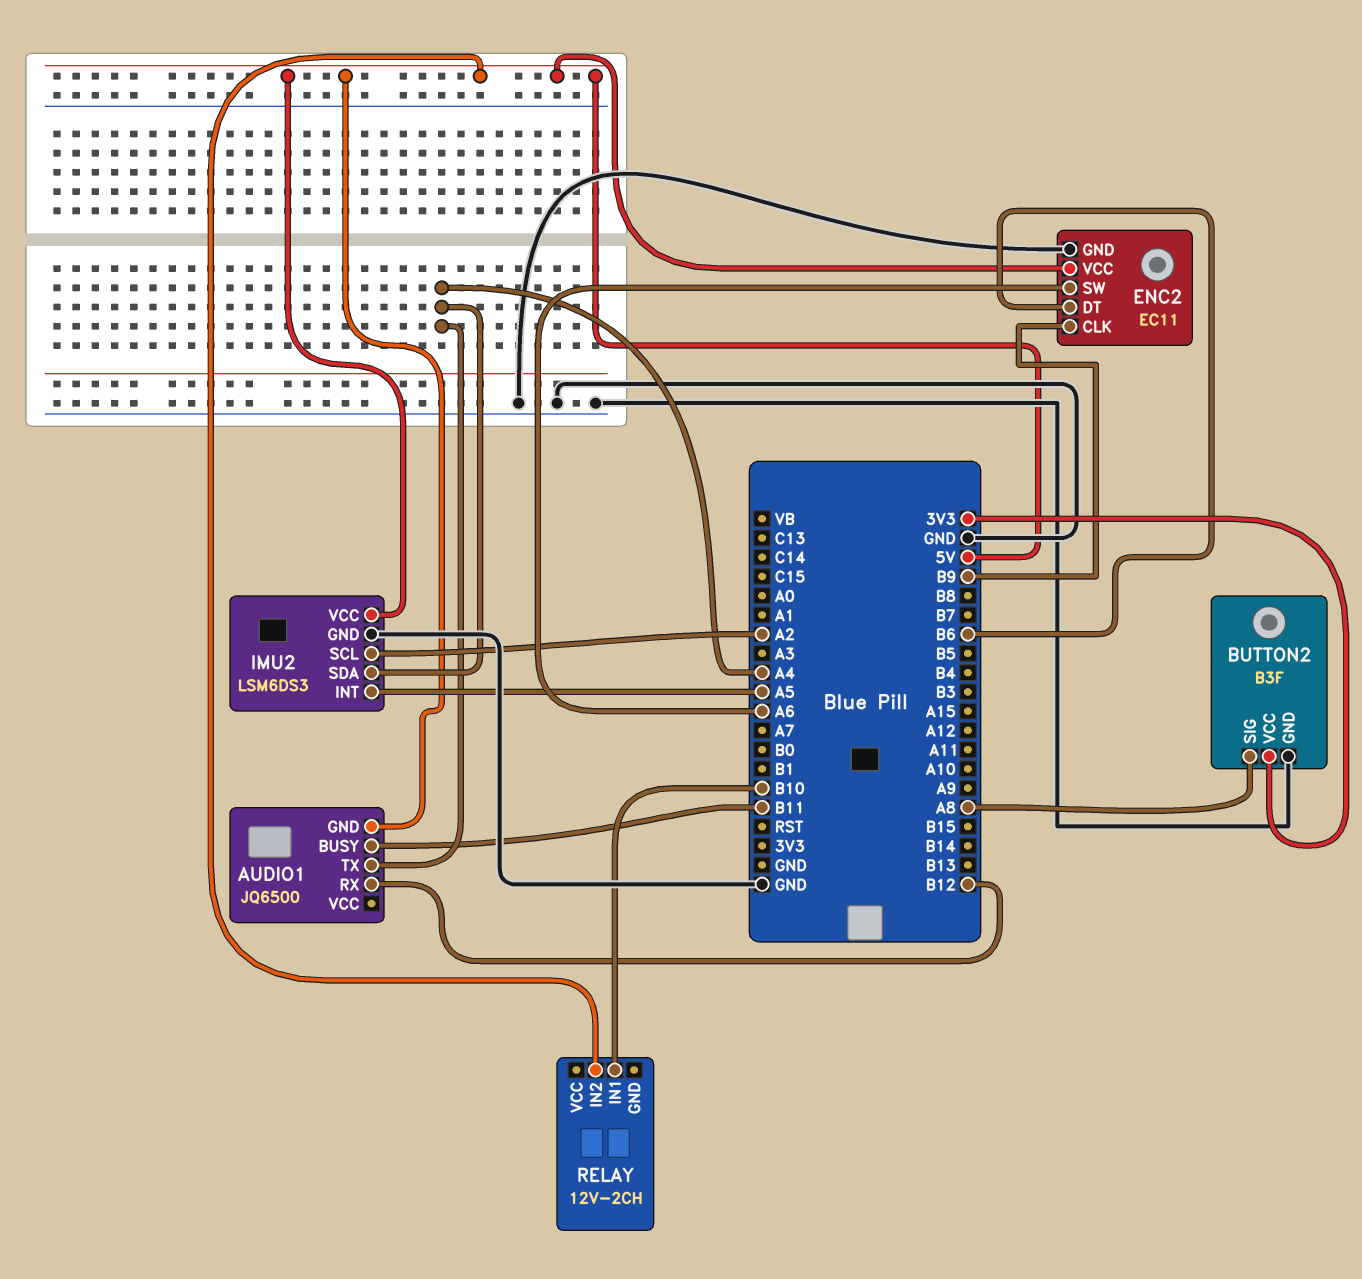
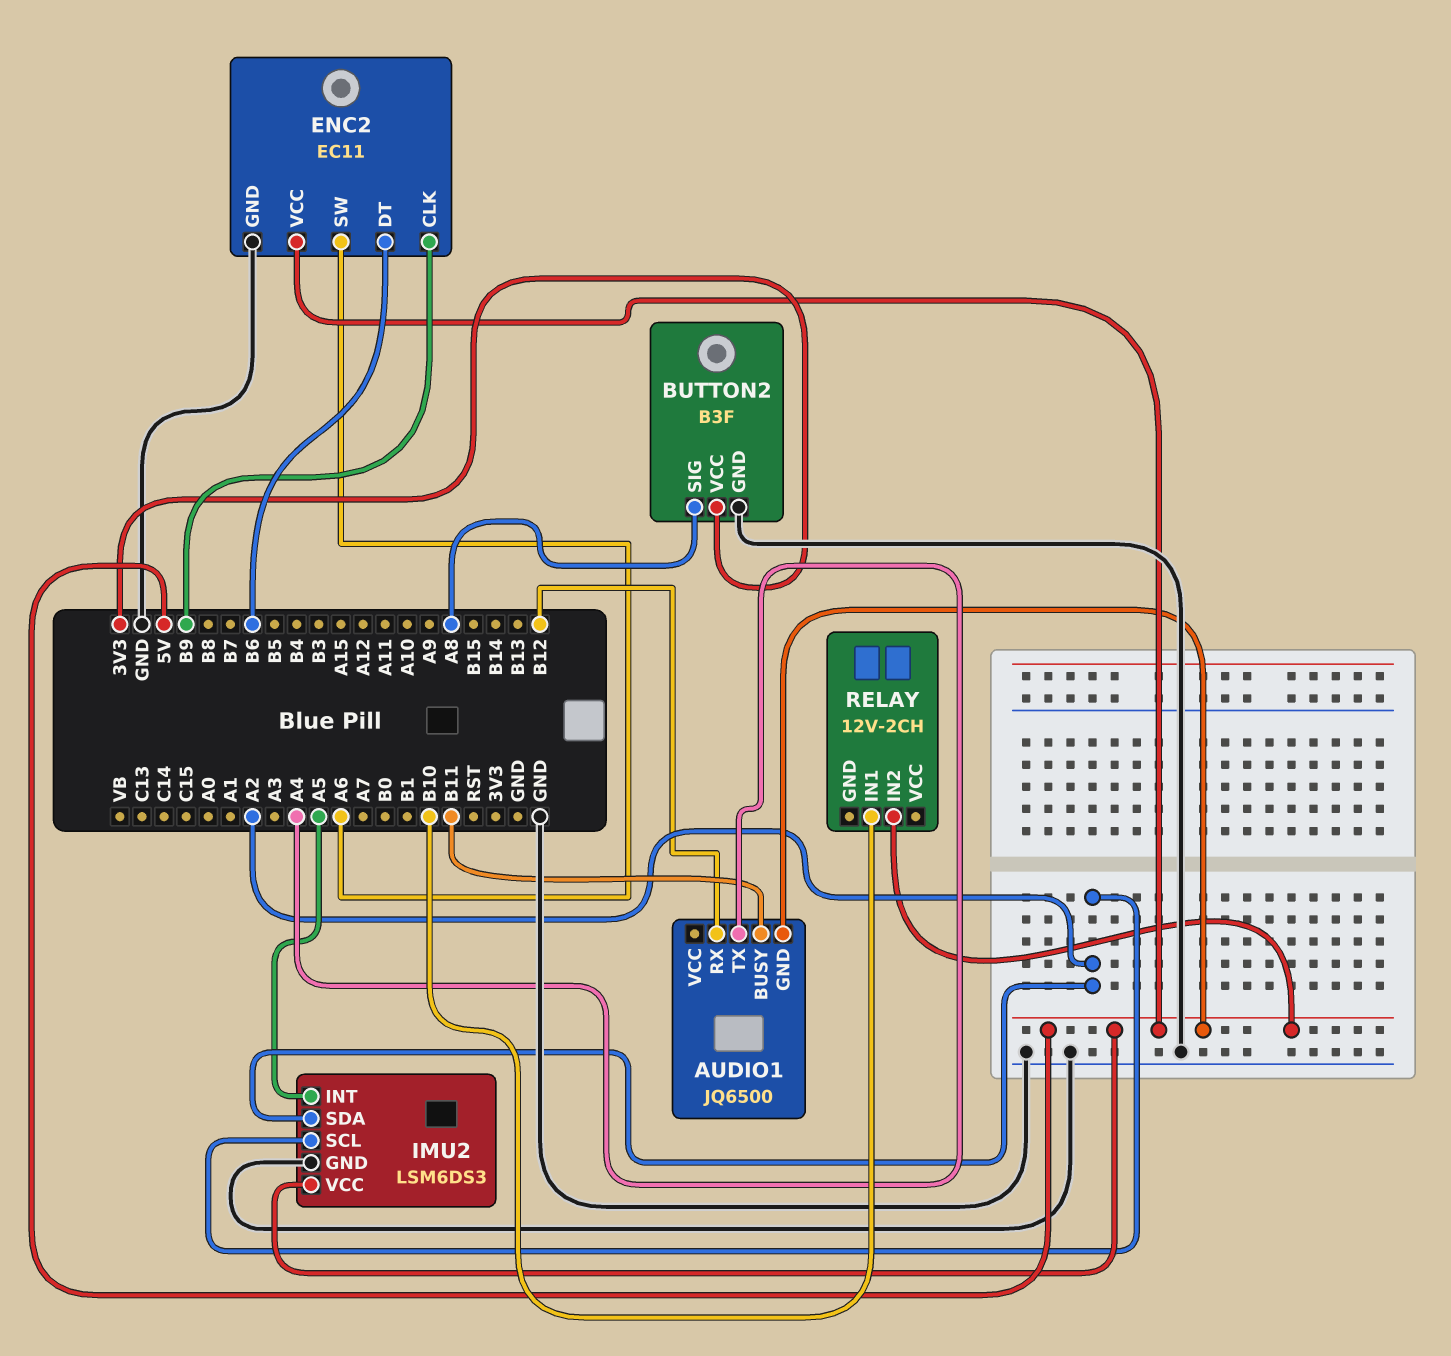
IMU2 pin SDA: A4 -> A2

